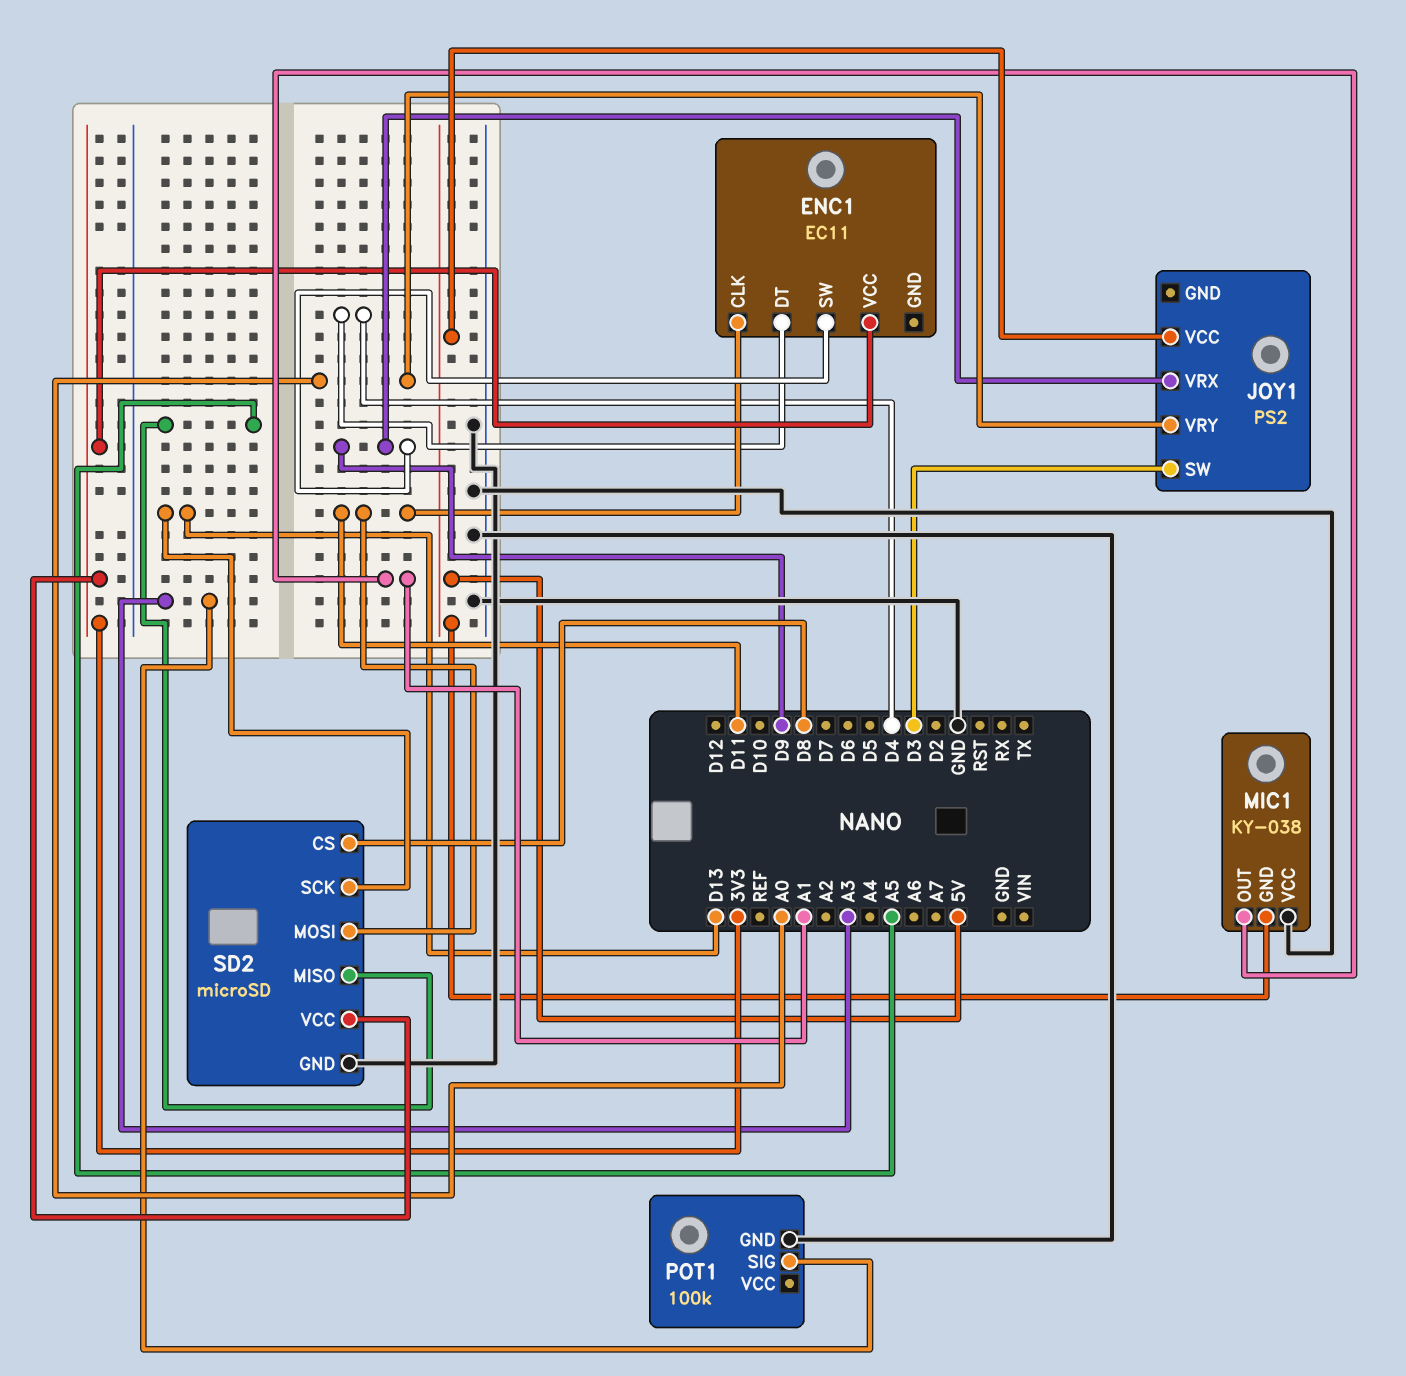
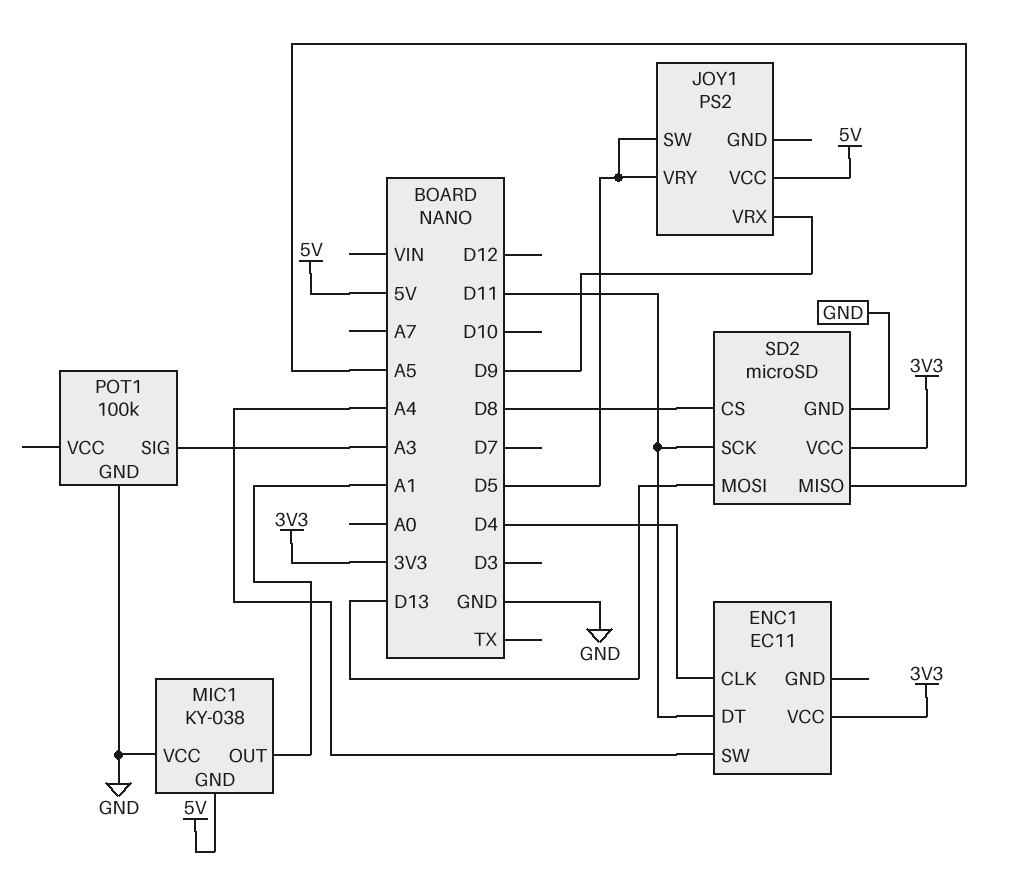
ENC1 pin CLK: D11 -> D4
ENC1 pin DT: D4 -> D11
ENC1 pin SW: D9 -> A4
JOY1 pin SW: D3 -> D5
JOY1 pin VRY: A0 -> D5
SD2 pin MOSI: D11 -> D13
SD2 pin SCK: D13 -> D11

